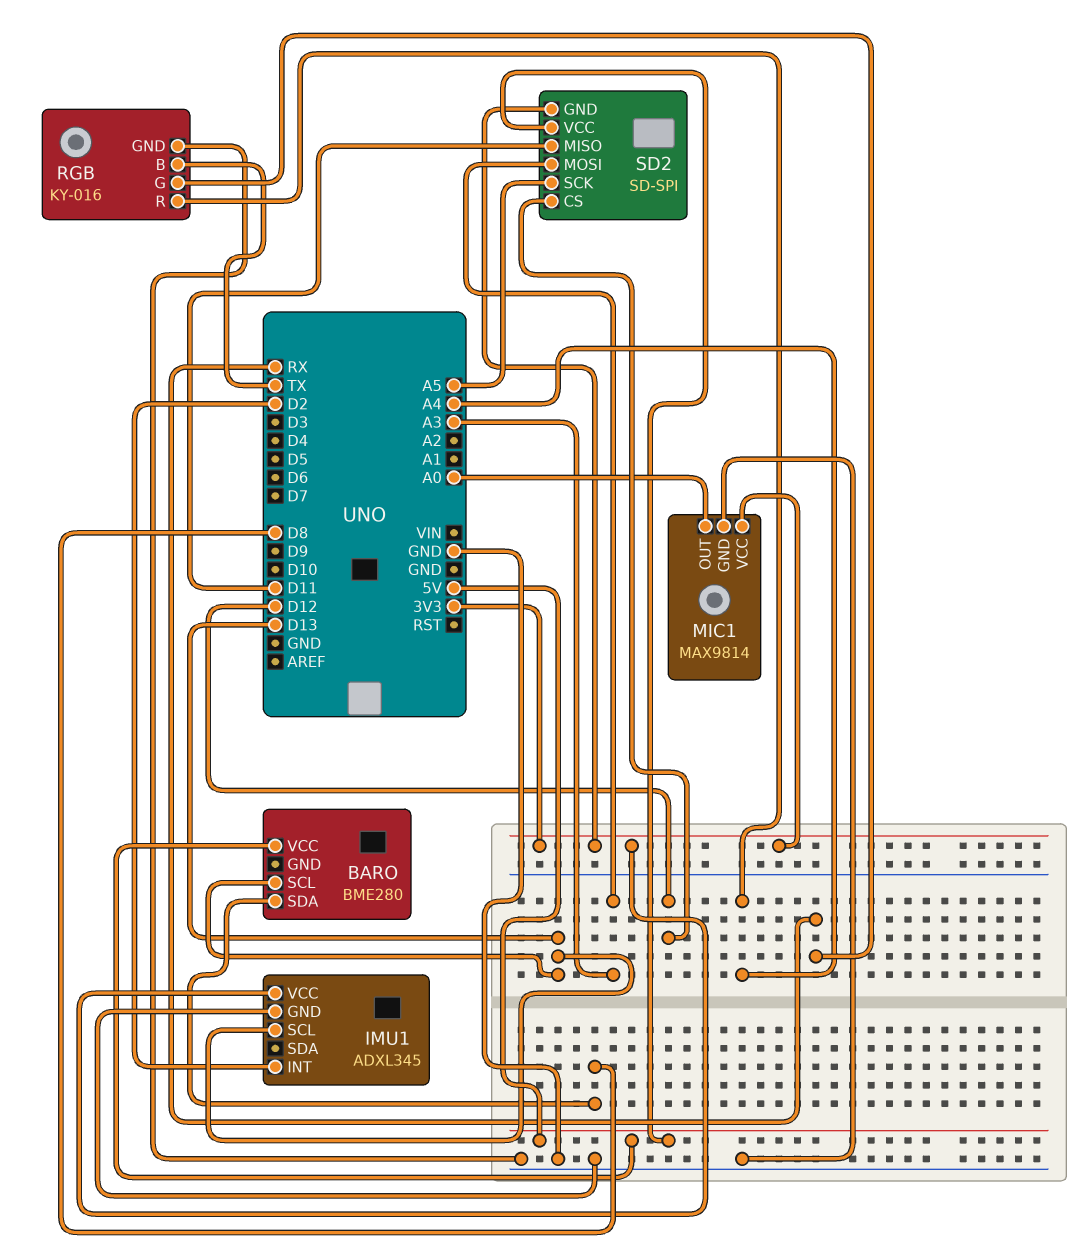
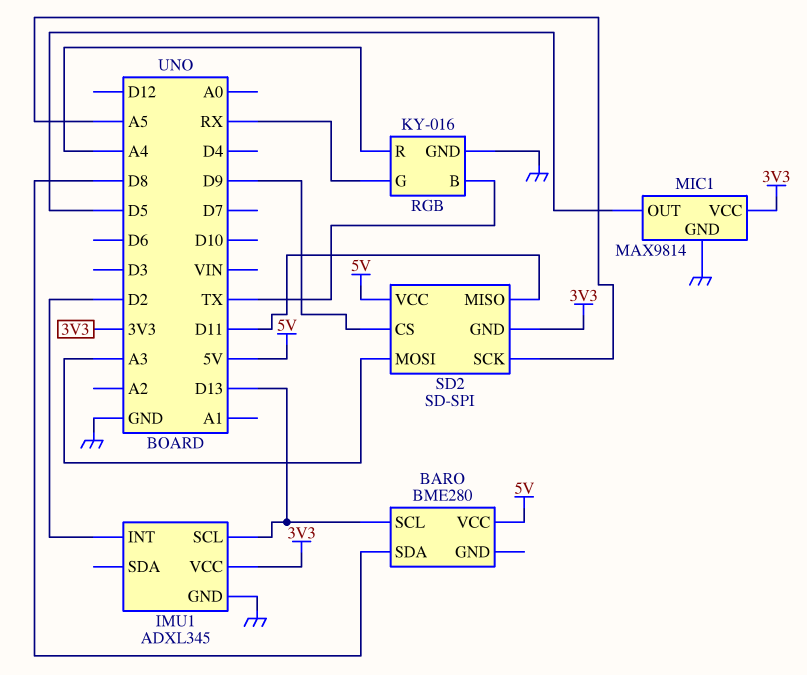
MIC1 pin OUT: A0 -> D5
SD2 pin CS: D12 -> D9

